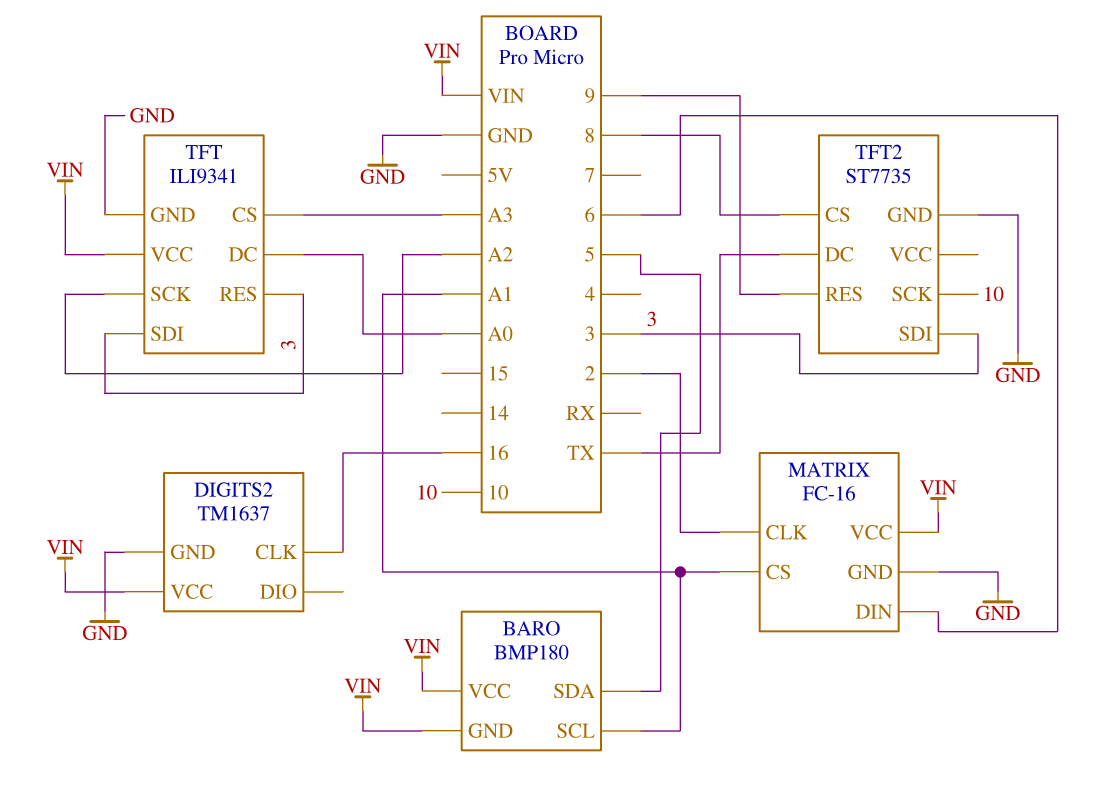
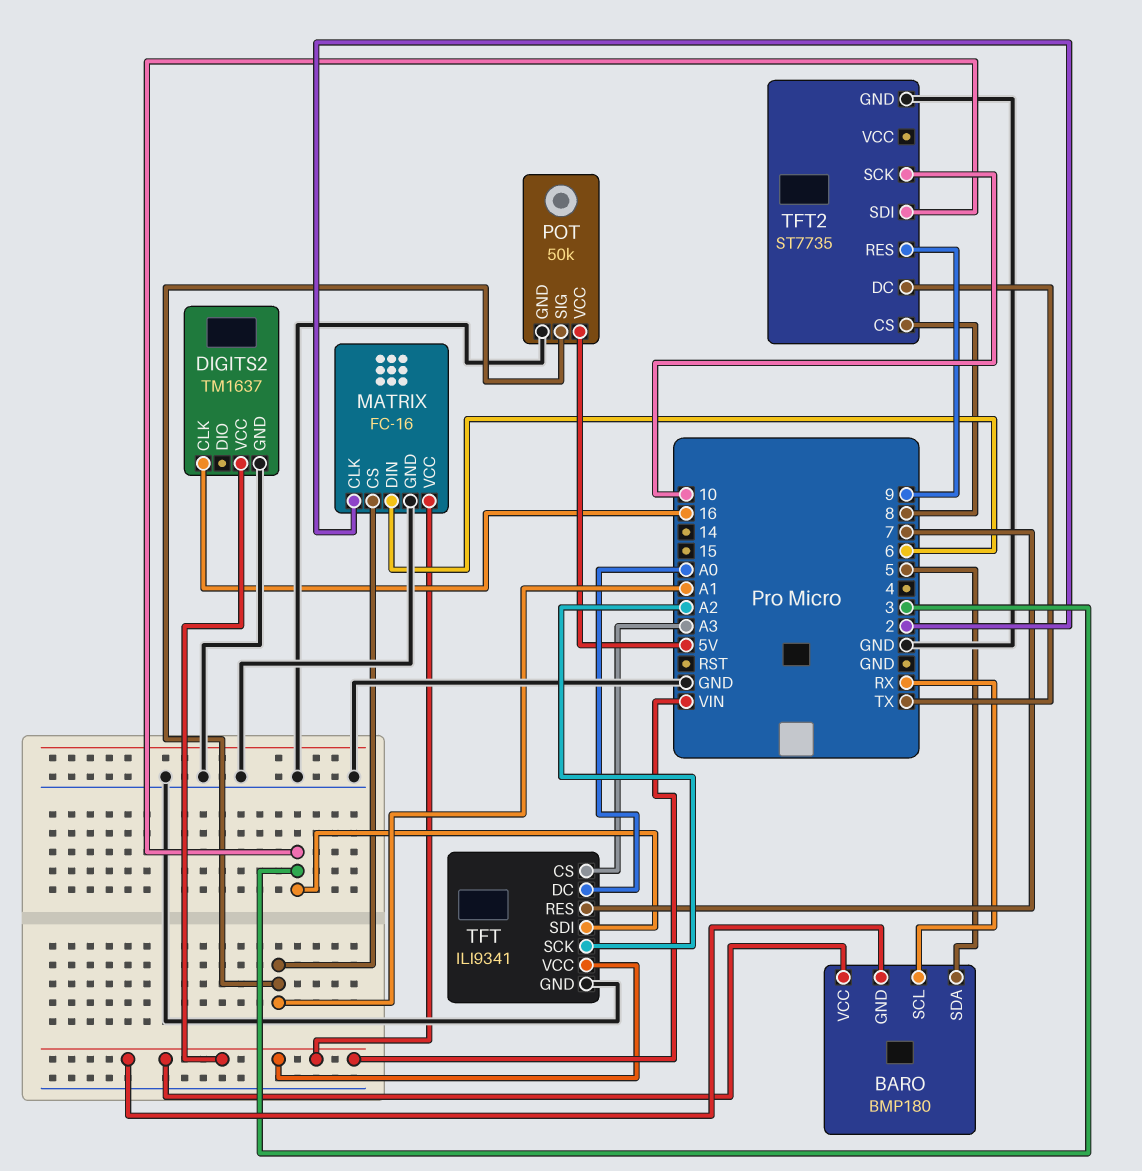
BARO pin SCL: A1 -> RX
POT: none -> 50k
POT pin GND: none -> GND
POT pin SIG: none -> A1
POT pin VCC: none -> 5V
TFT pin RES: 3 -> 7

